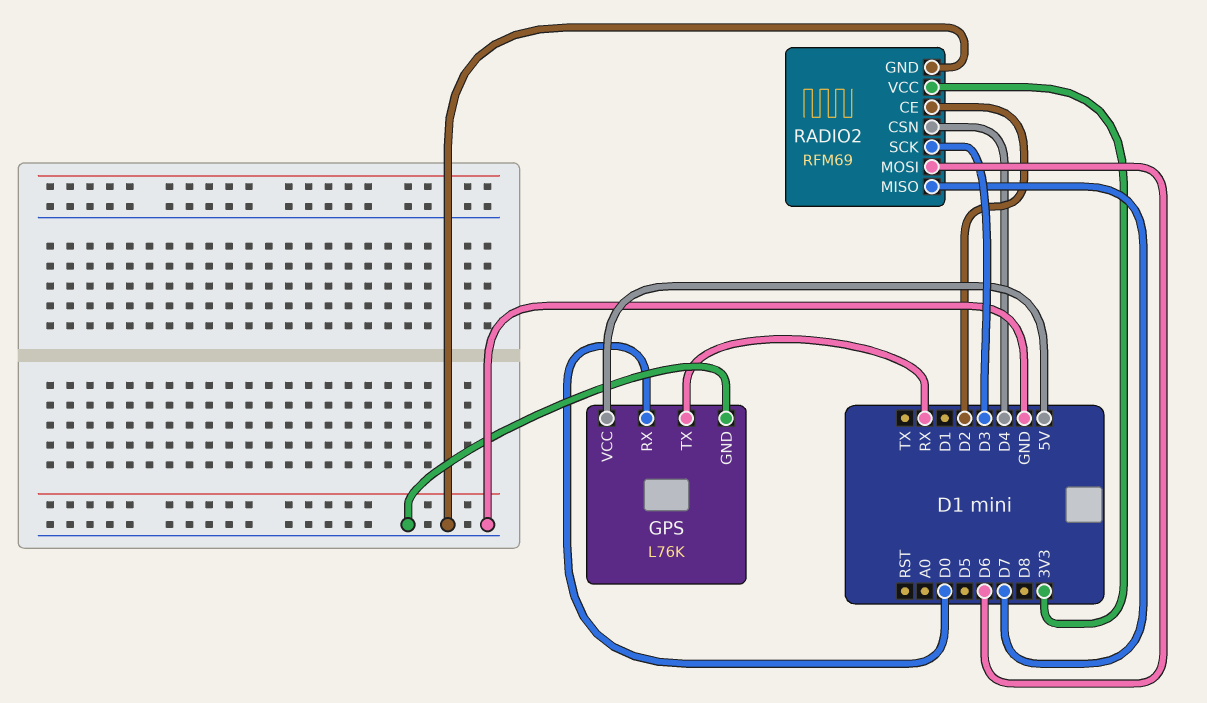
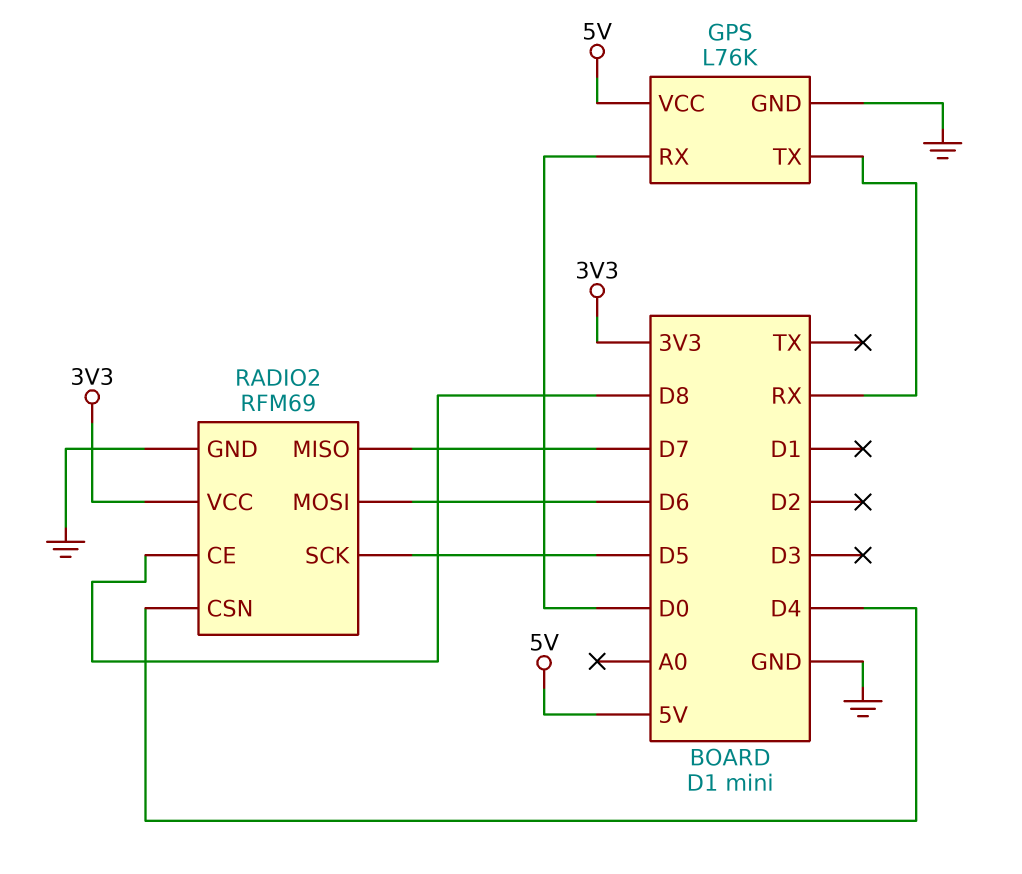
RADIO2 pin CE: D2 -> D8
RADIO2 pin SCK: D3 -> D5

